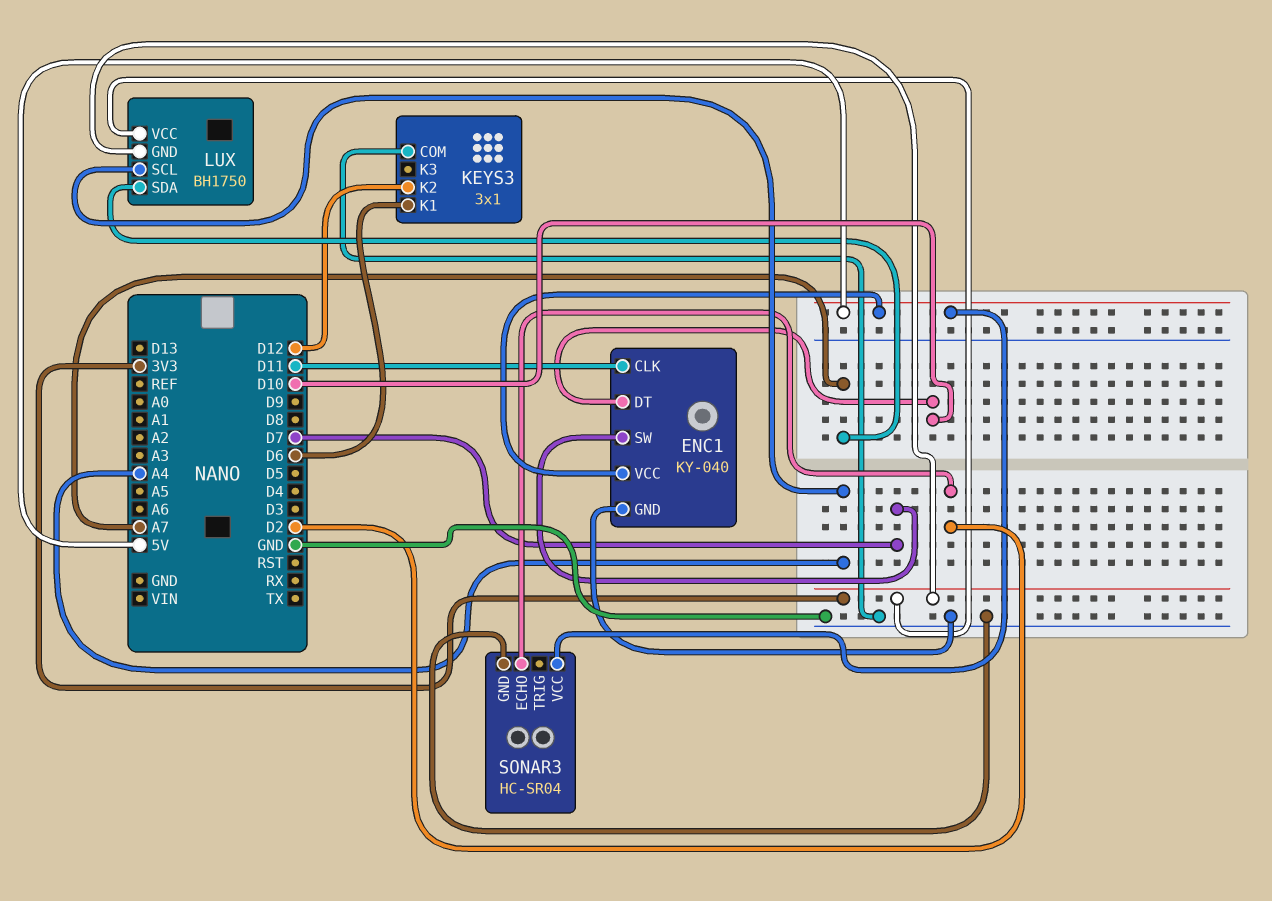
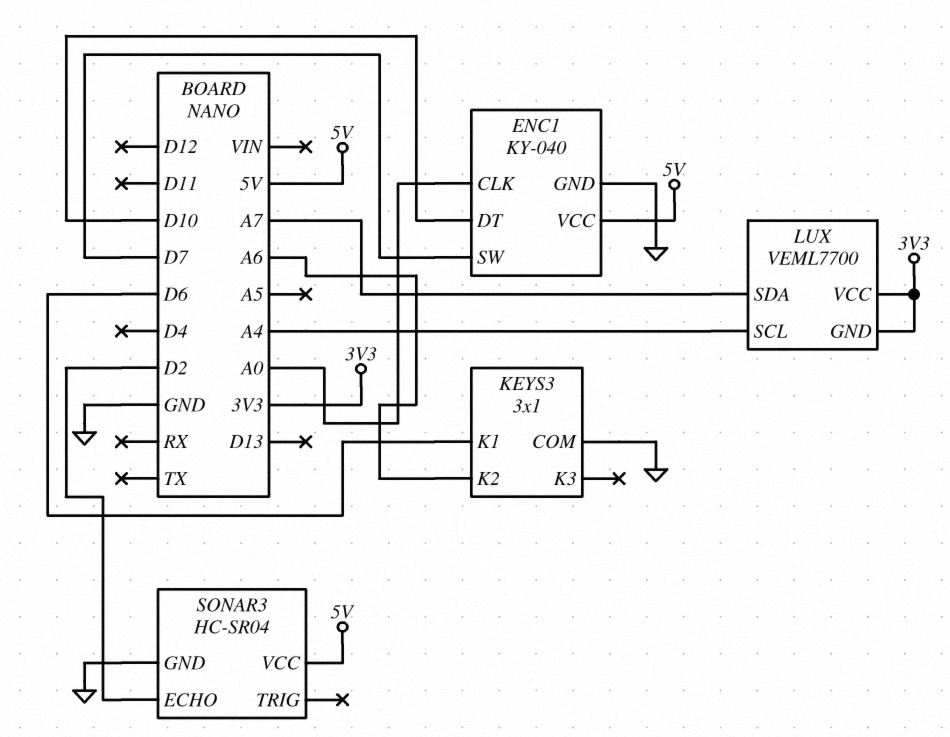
ENC1 pin CLK: D11 -> A0
KEYS3 pin K2: D12 -> A6
LUX: BH1750 -> VEML7700

